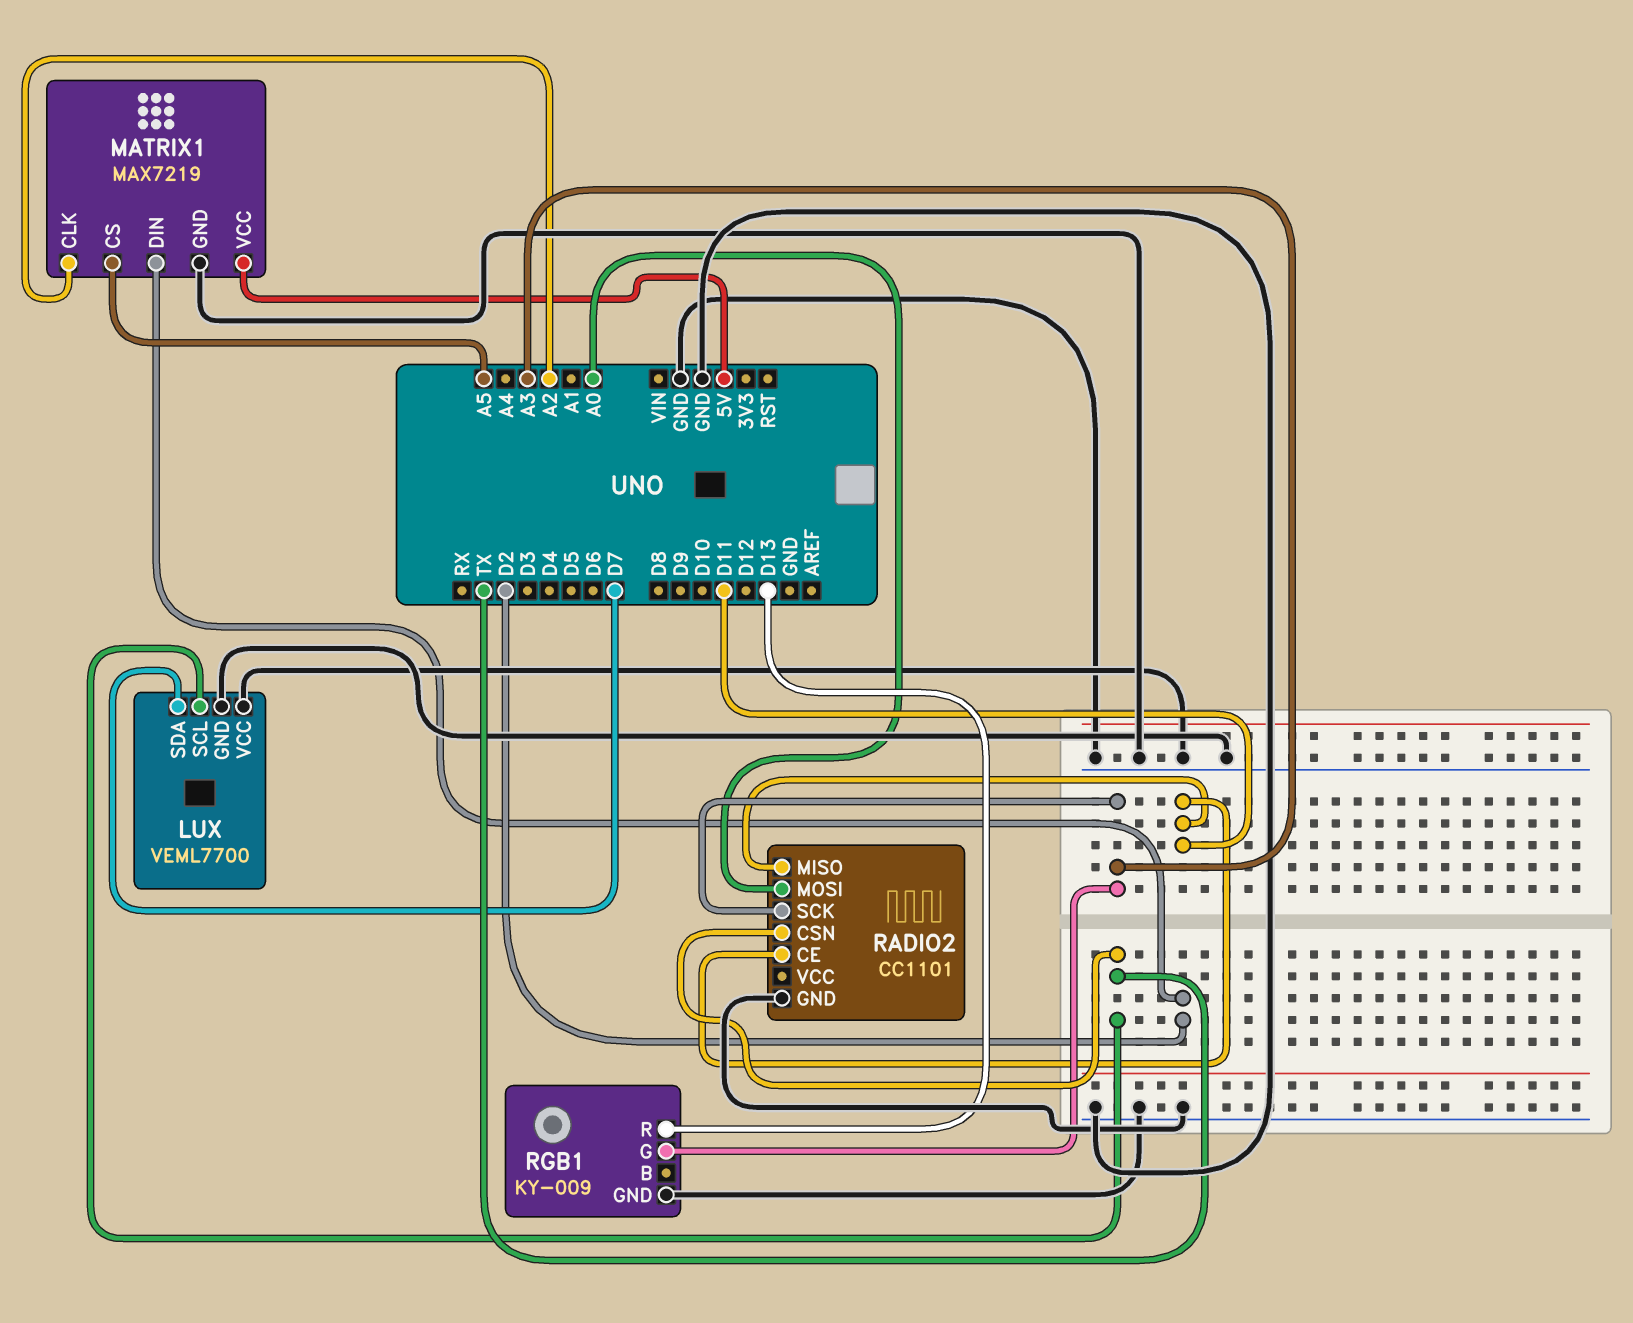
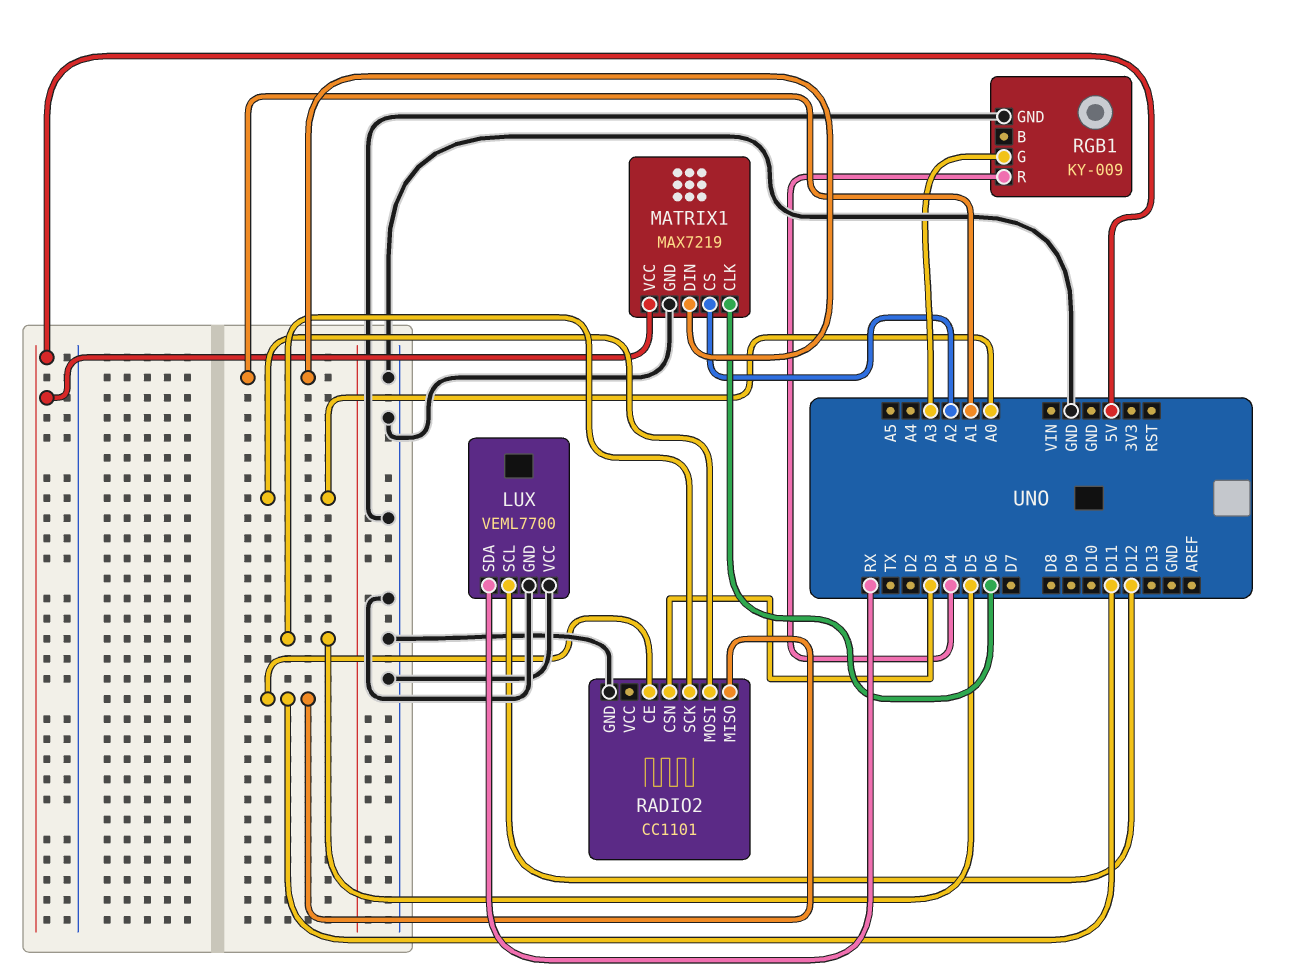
LUX pin SCL: TX -> D12
LUX pin SDA: D7 -> RX
MATRIX1 pin CLK: A2 -> D6
MATRIX1 pin CS: A5 -> A2
MATRIX1 pin DIN: D2 -> A1
RADIO2 pin CSN: TX -> D3
RADIO2 pin SCK: A3 -> D5
RGB1 pin R: D13 -> D4

